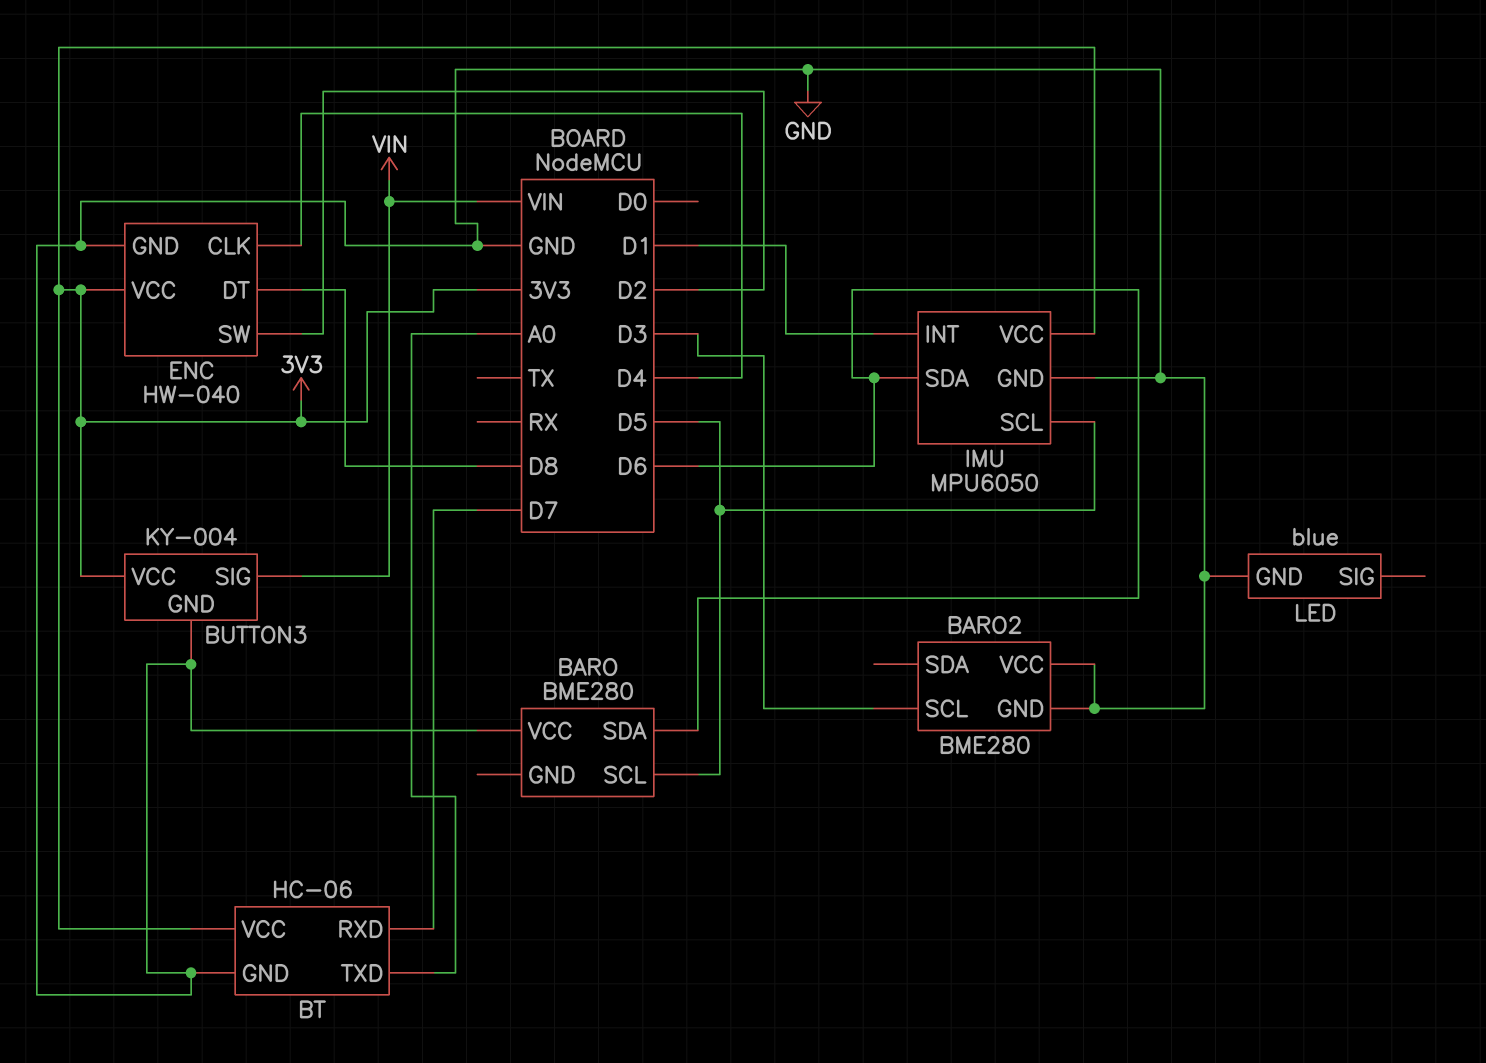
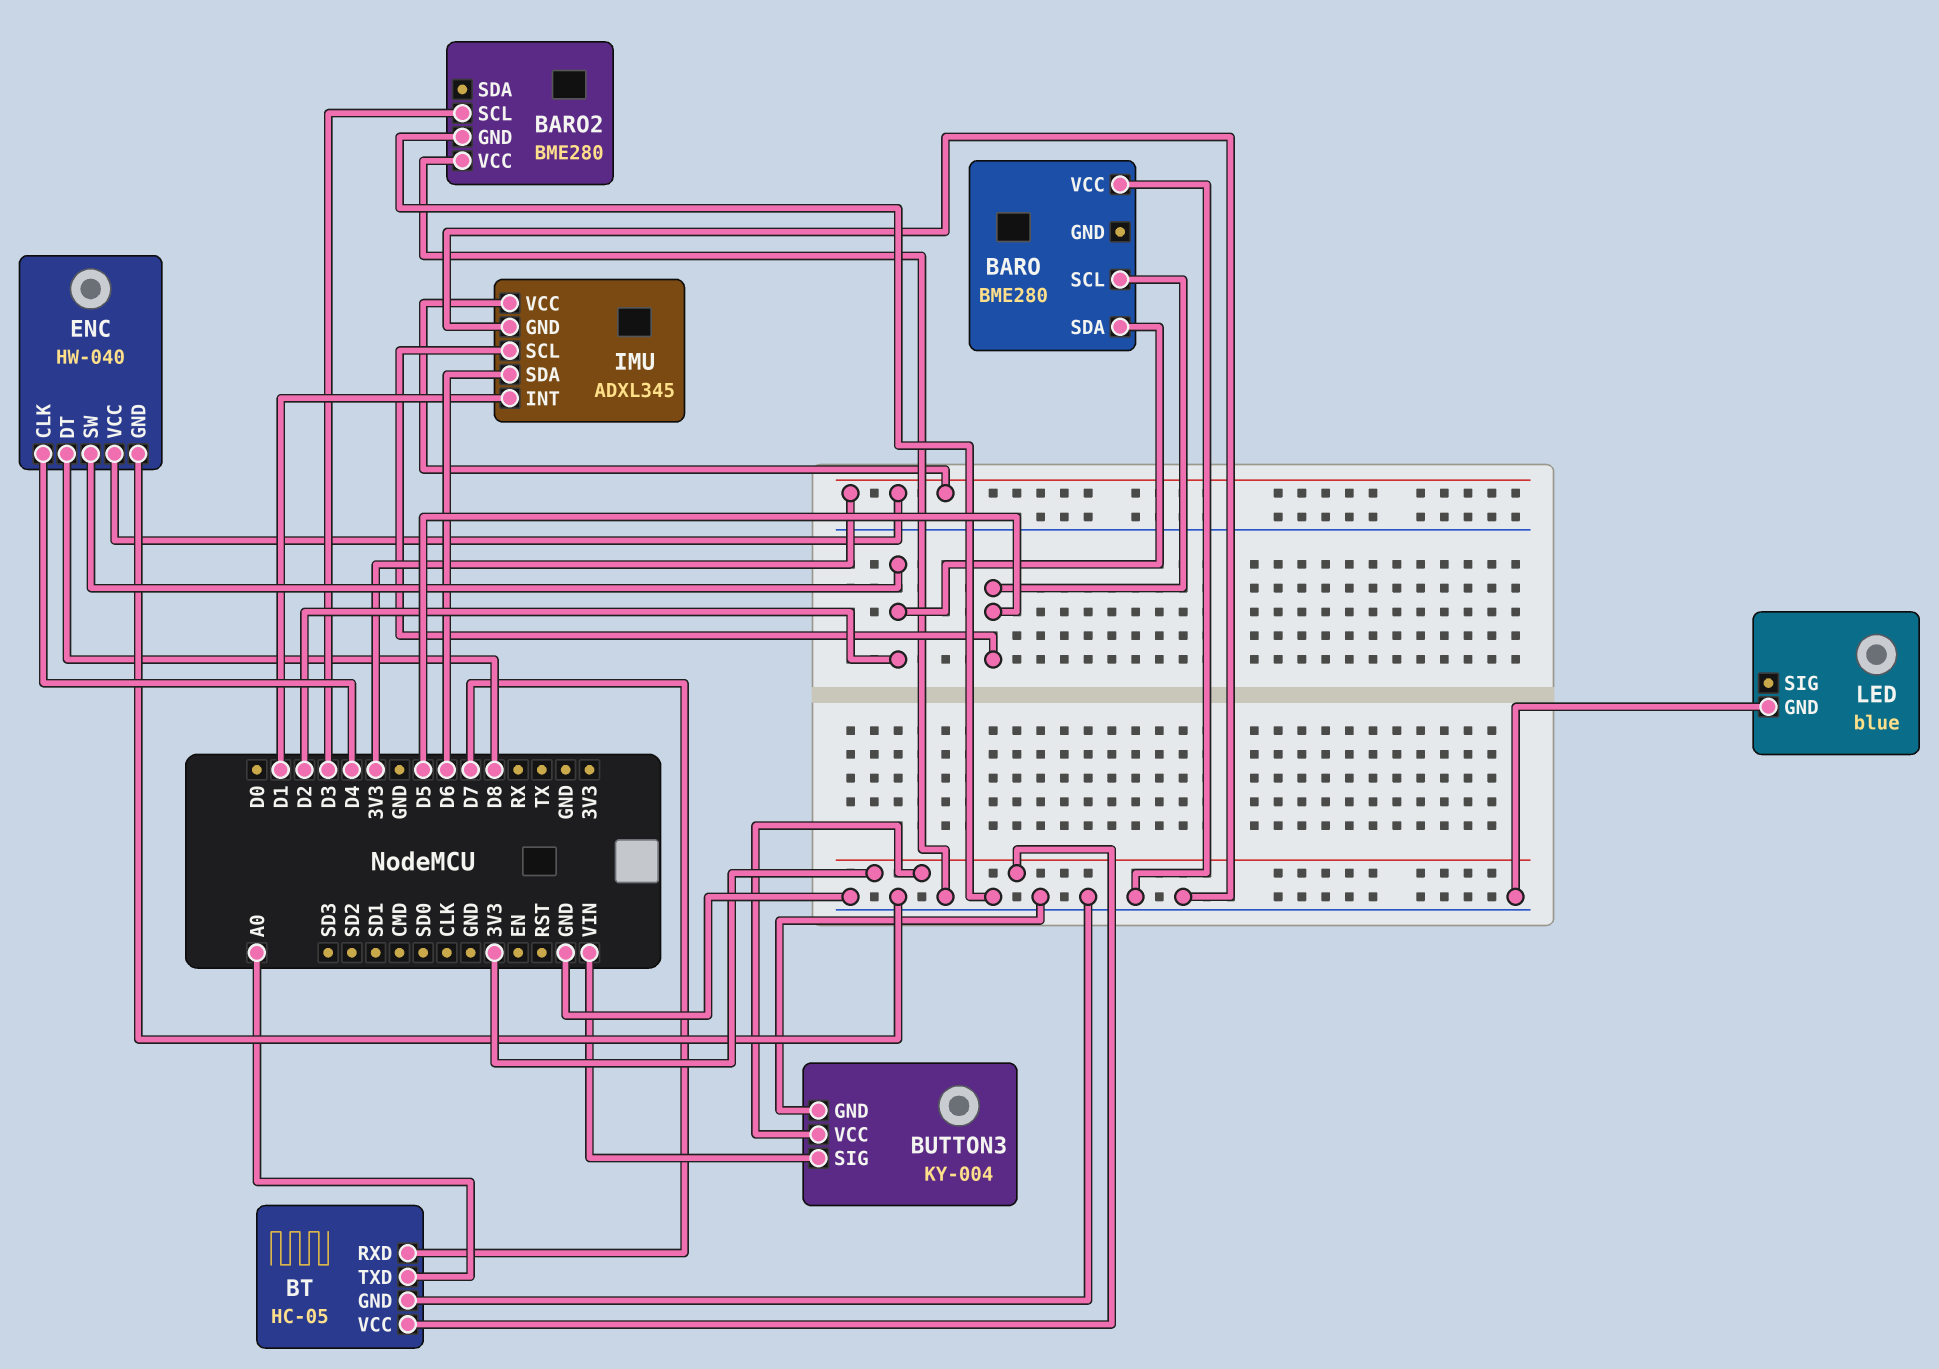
BARO pin SDA: D6 -> D2
BT: HC-06 -> HC-05
IMU: MPU6050 -> ADXL345

